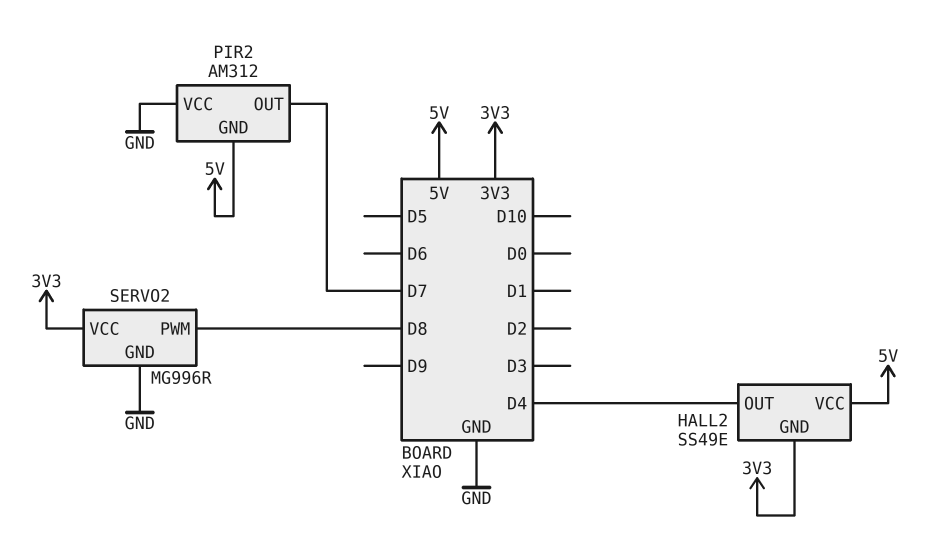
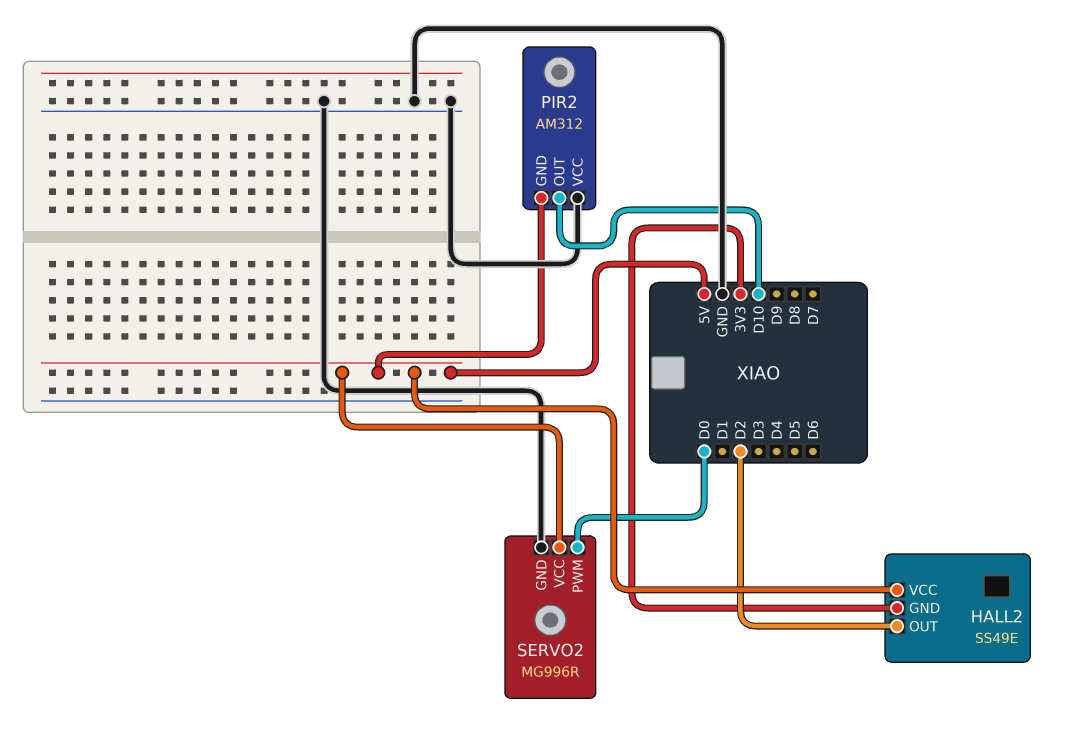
HALL2 pin OUT: D4 -> D2
PIR2 pin OUT: D7 -> D10
SERVO2 pin PWM: D8 -> D0
SERVO2 pin VCC: 3V3 -> 5V

